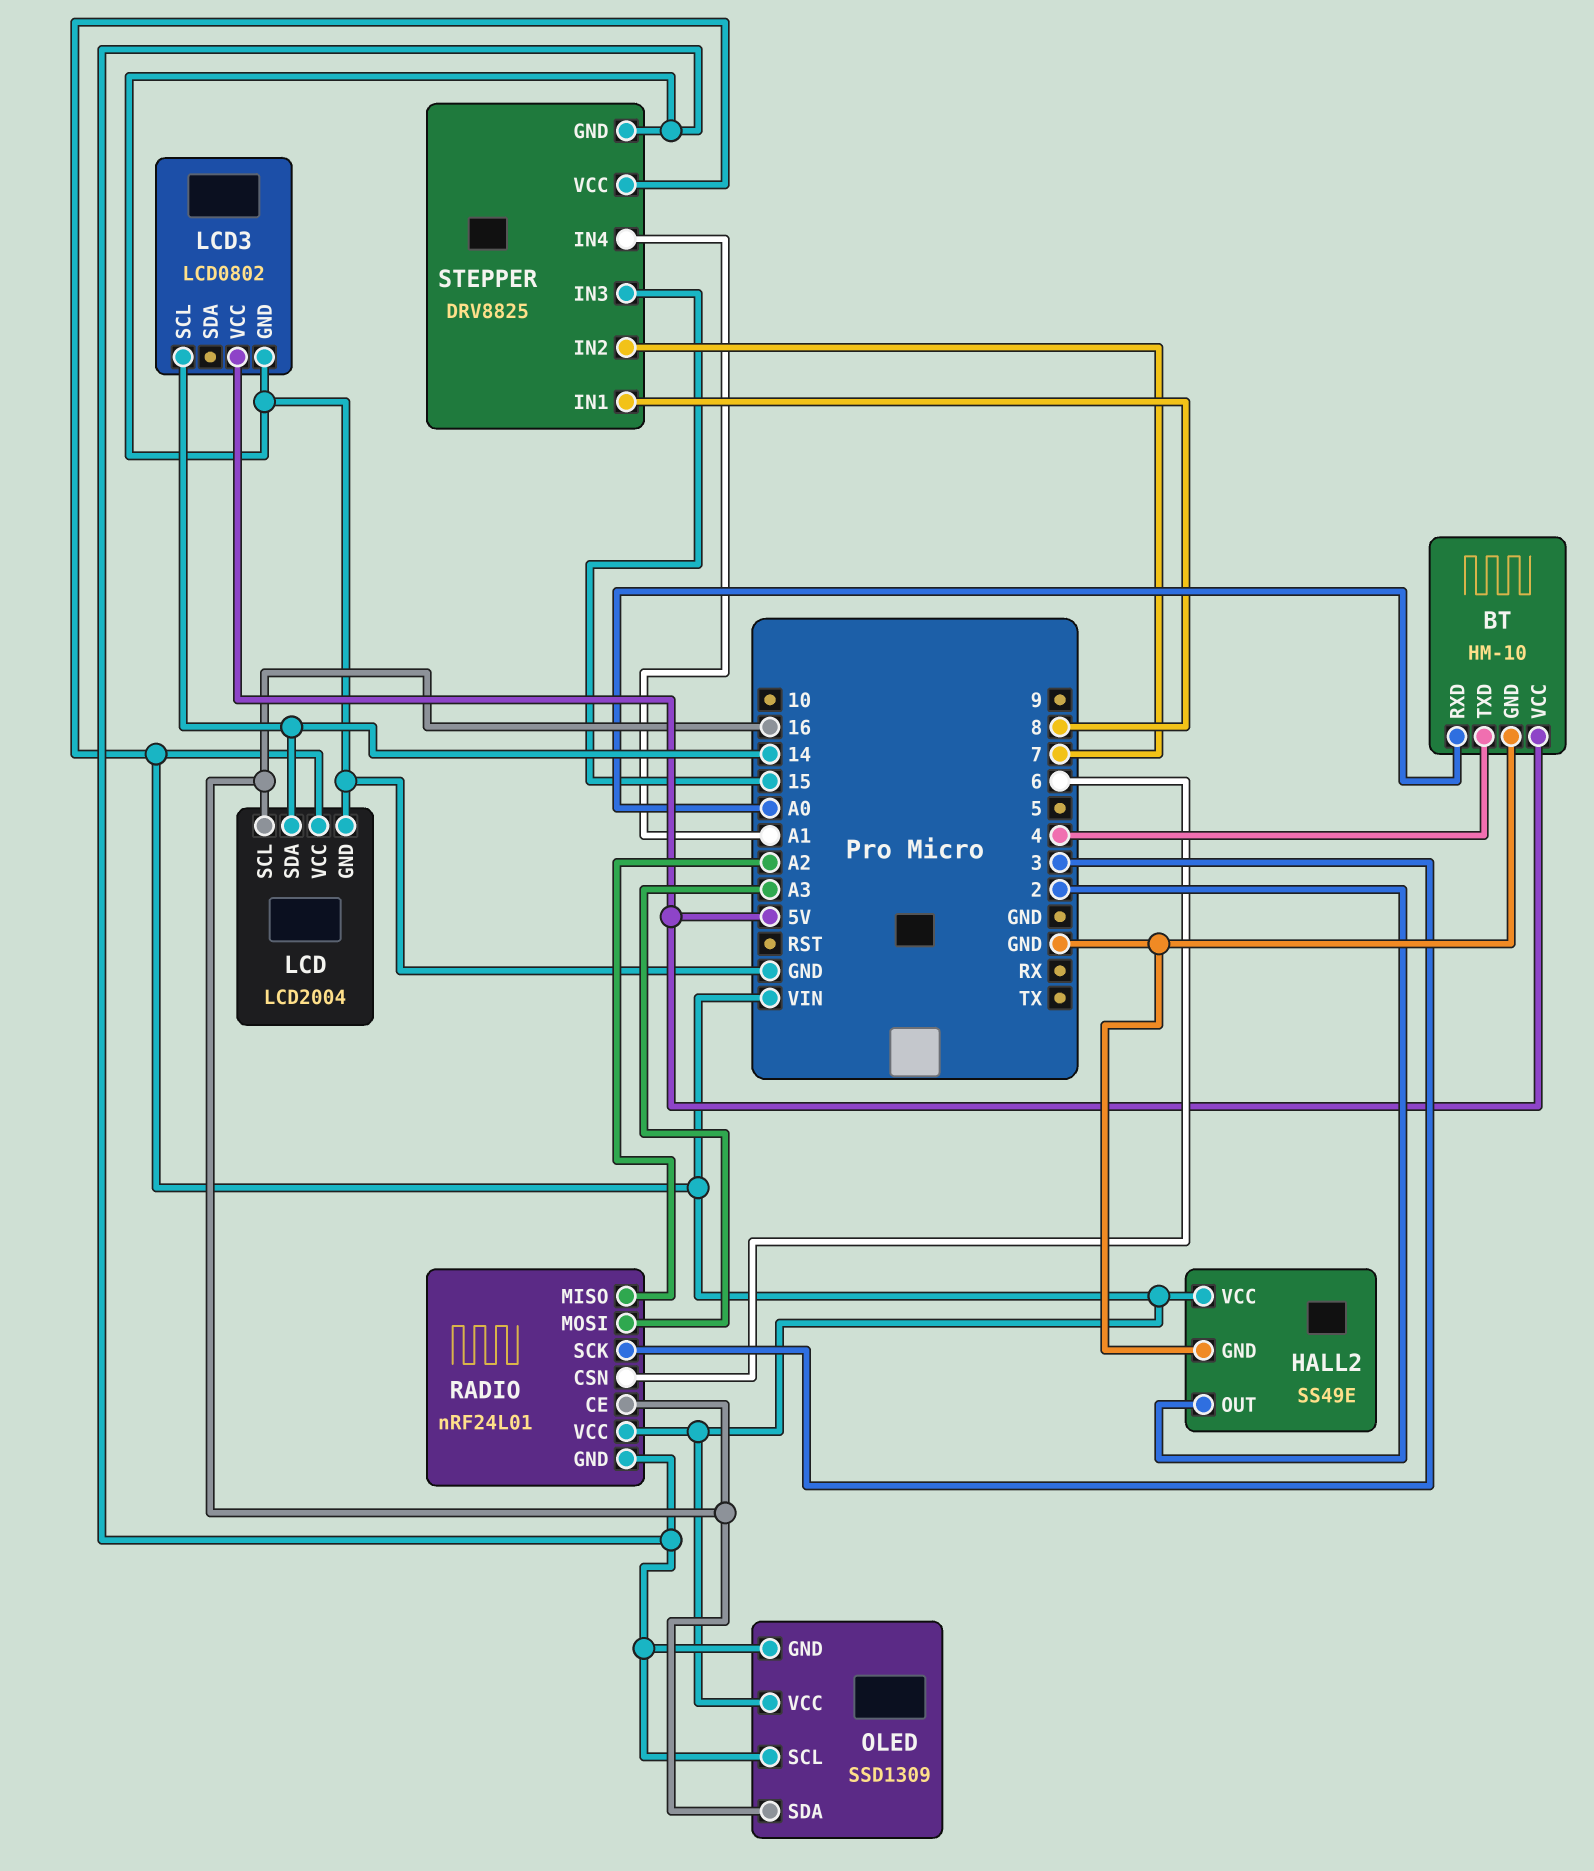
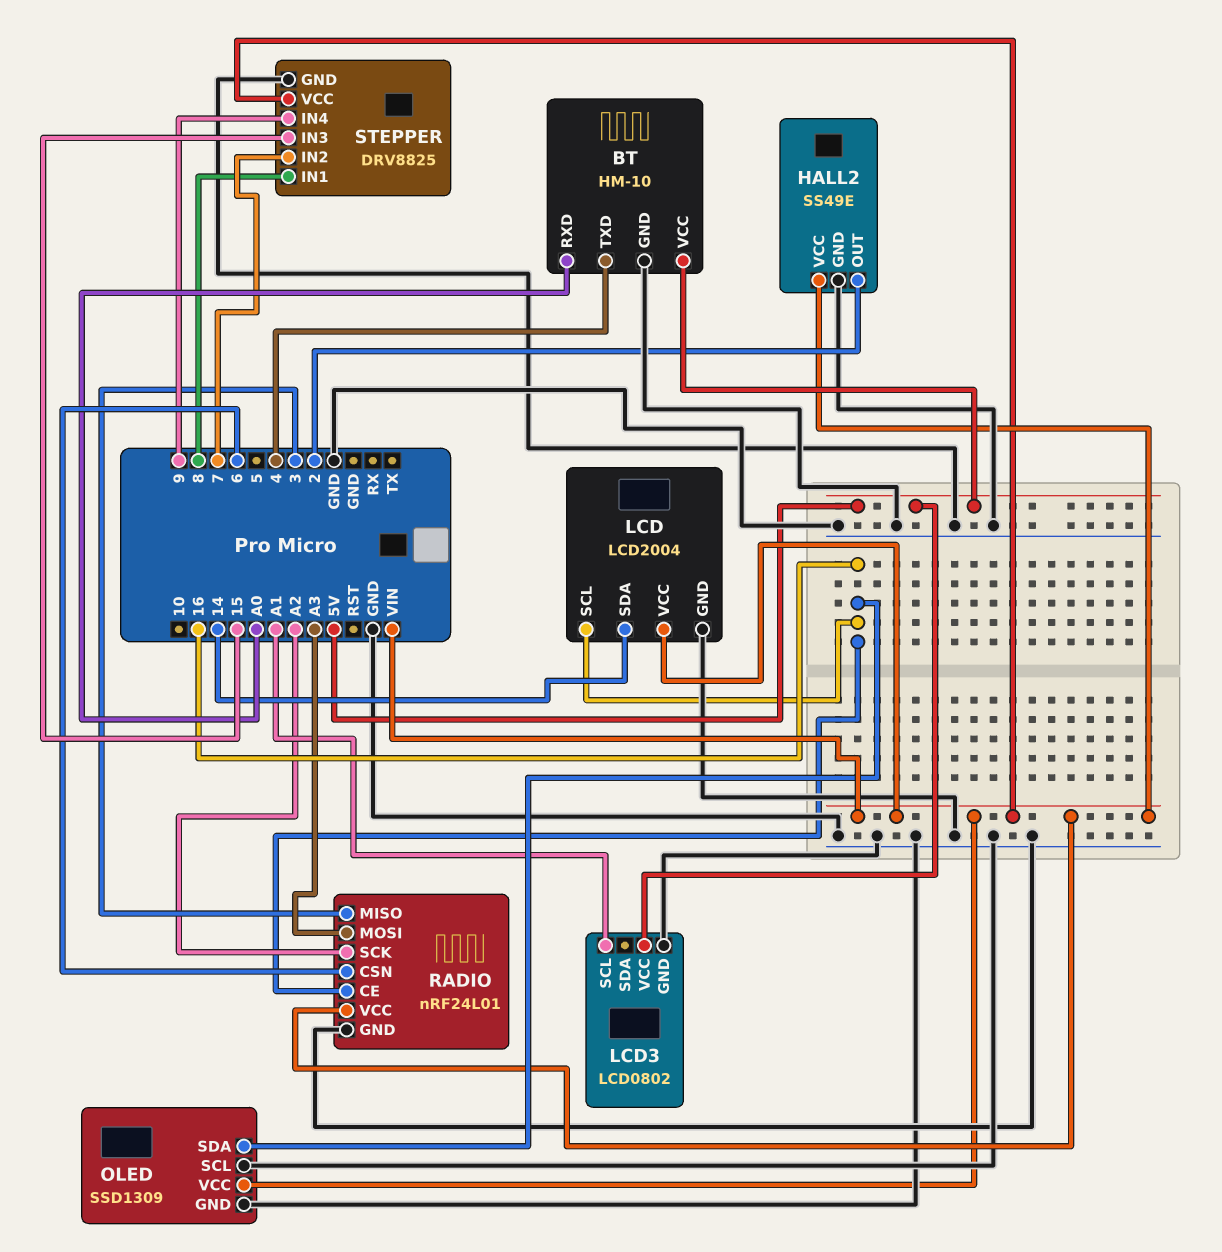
LCD3 pin SCL: 14 -> A1
RADIO pin MISO: A2 -> 3
RADIO pin SCK: 3 -> A2
STEPPER pin IN4: A1 -> 9

